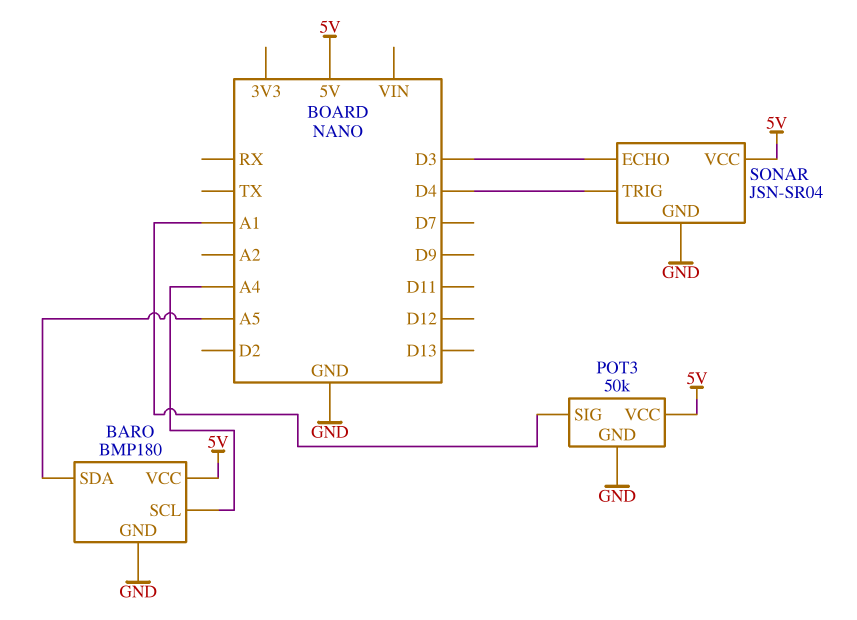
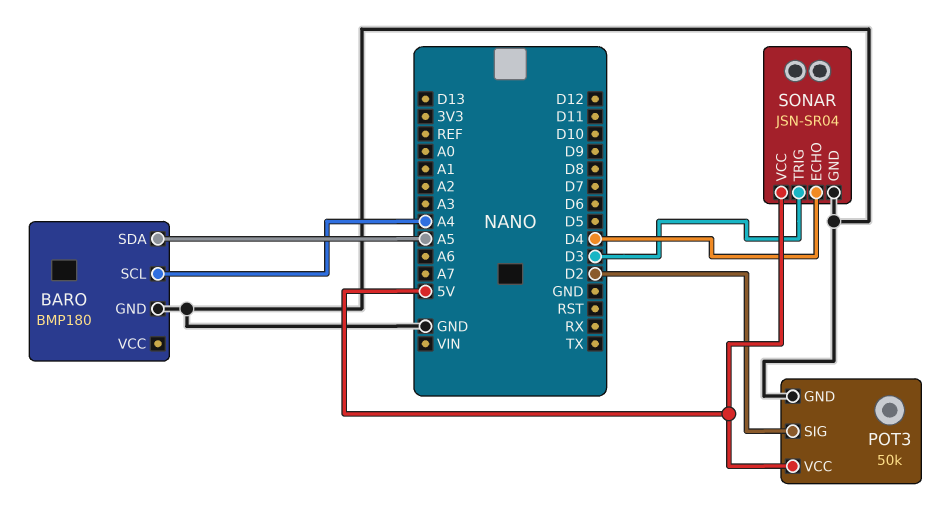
BARO pin VCC: 5V -> none
POT3 pin SIG: A1 -> D2
SONAR pin ECHO: D3 -> D4
SONAR pin TRIG: D4 -> D3

